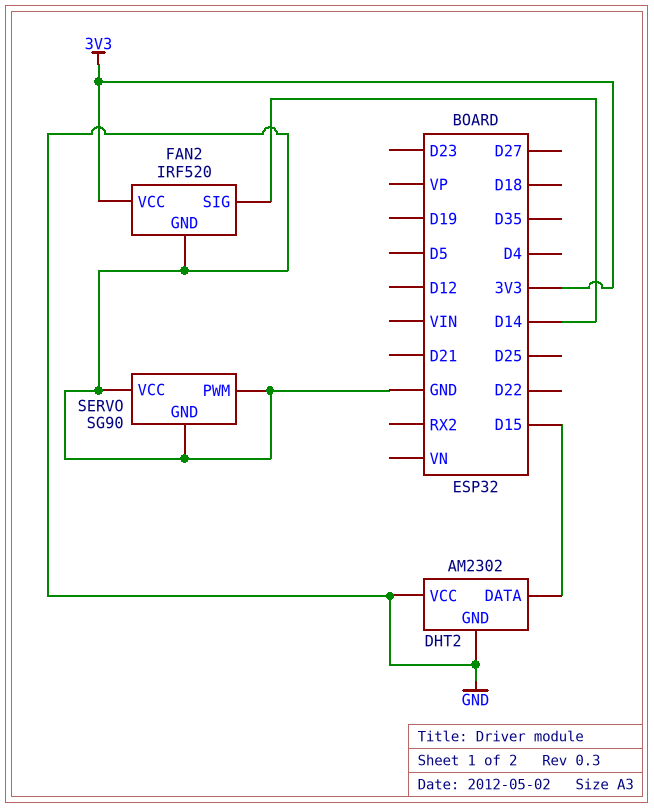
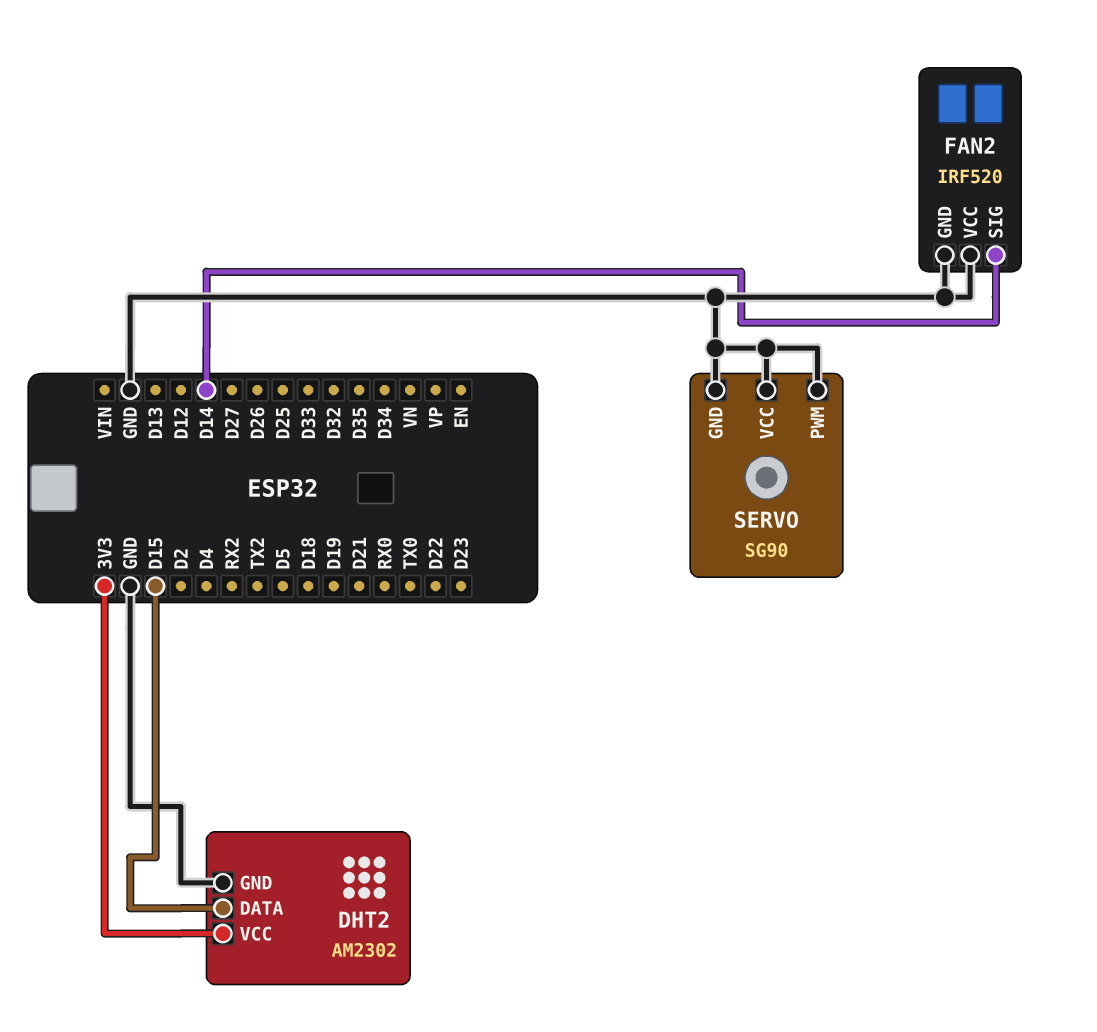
DHT2 pin VCC: GND -> 3V3
FAN2 pin VCC: 3V3 -> GND

